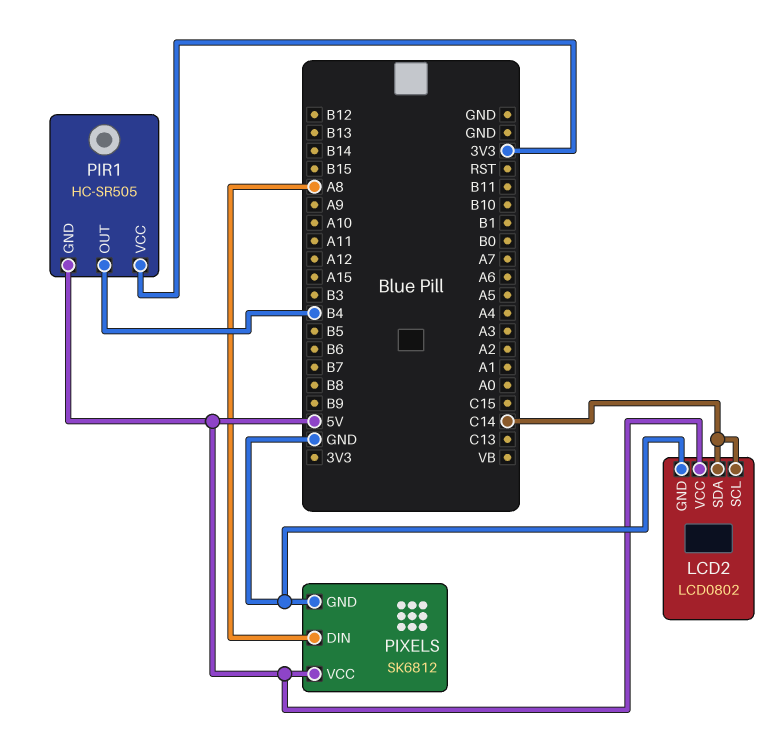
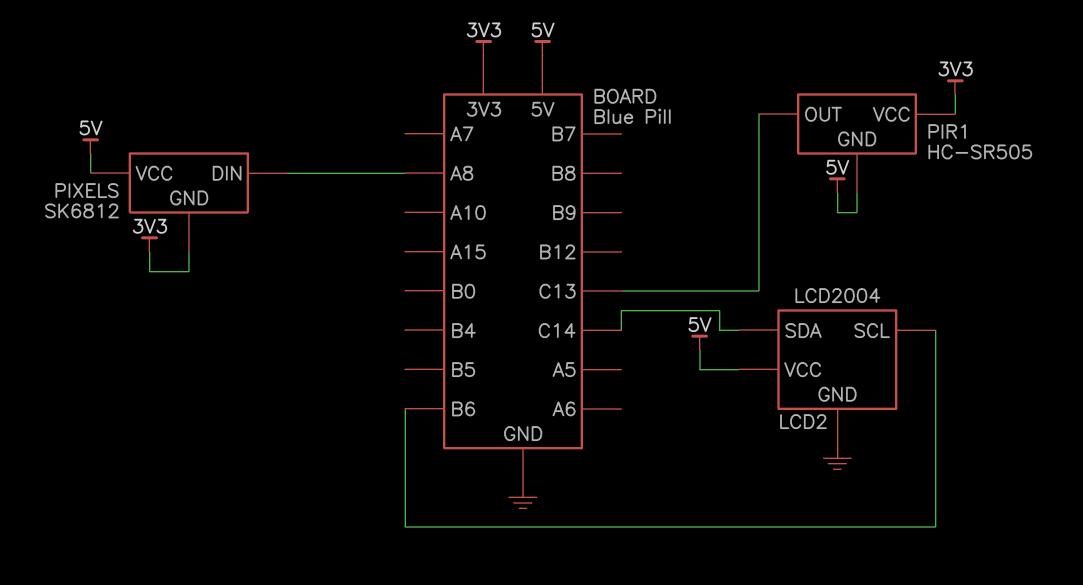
LCD2: LCD0802 -> LCD2004
LCD2 pin SCL: C14 -> B6
PIR1 pin OUT: B4 -> C13
PIXELS pin GND: GND -> 3V3

